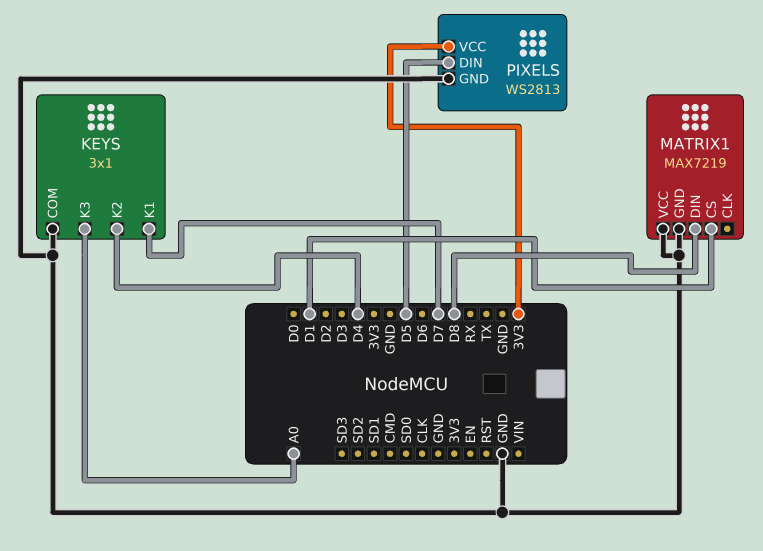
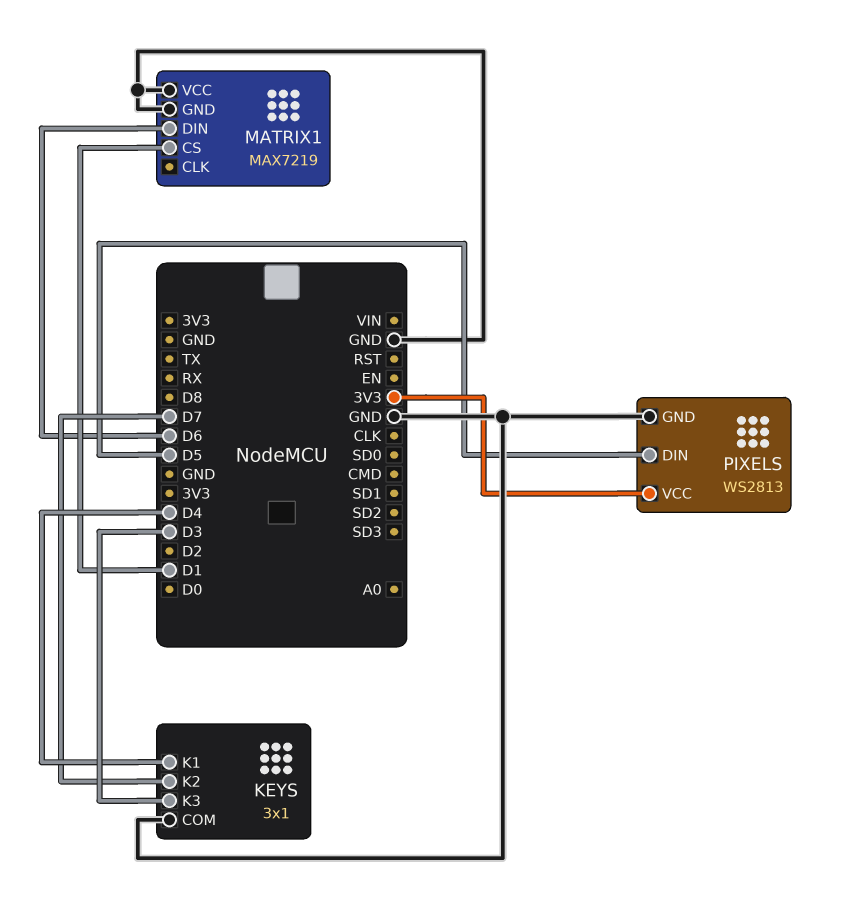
KEYS pin K1: D7 -> D4
KEYS pin K2: D4 -> D7
KEYS pin K3: A0 -> D3
MATRIX1 pin DIN: D8 -> D6

